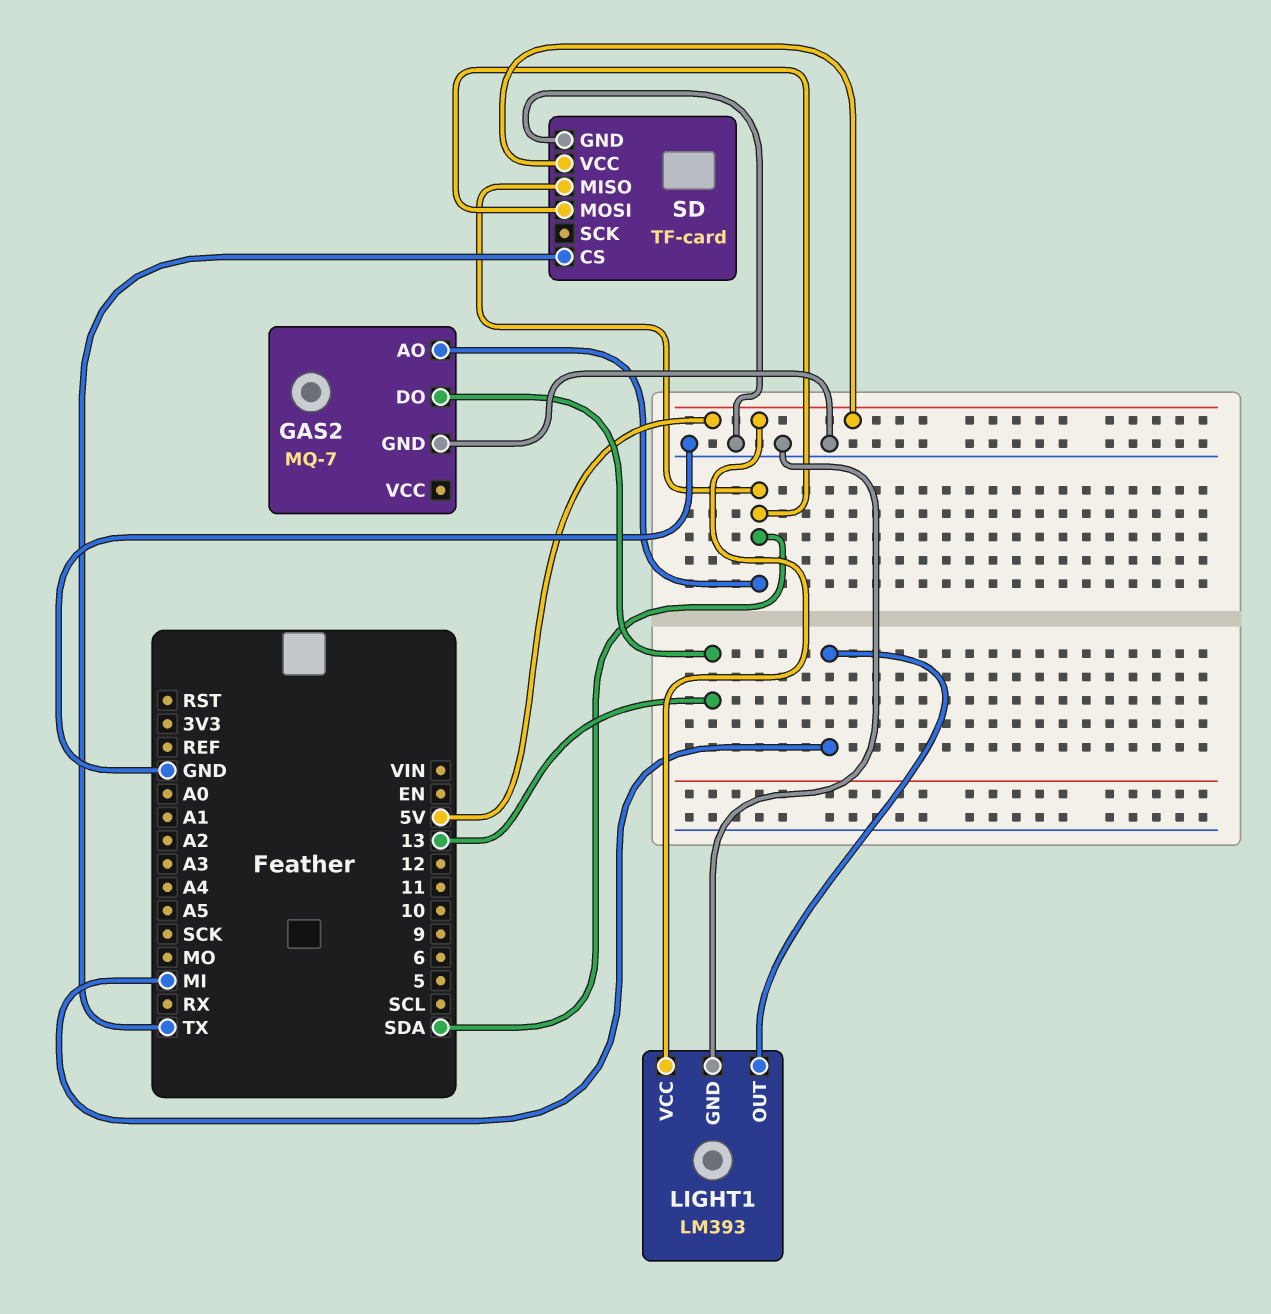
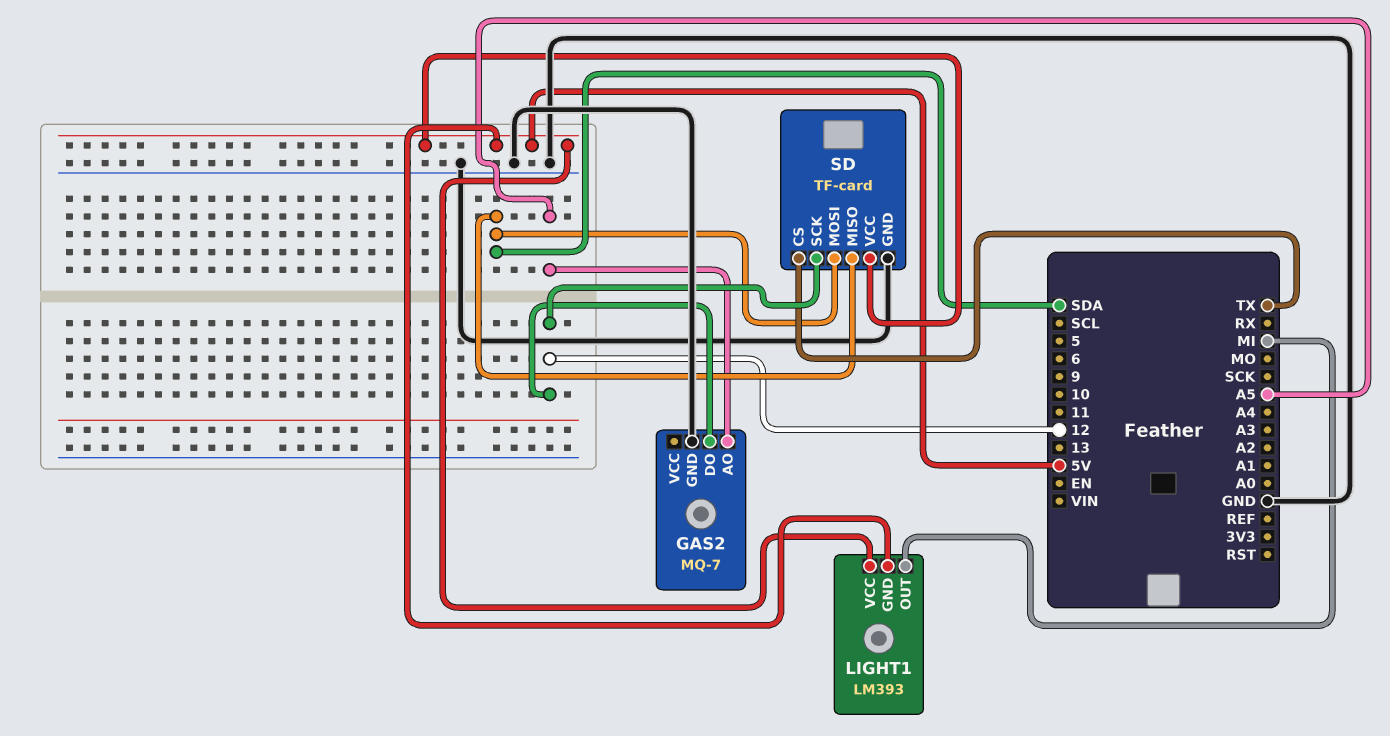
GAS2 pin AO: SDA -> A5
GAS2 pin DO: 13 -> 12
LIGHT1 pin GND: GND -> 5V
SD pin SCK: none -> 12

